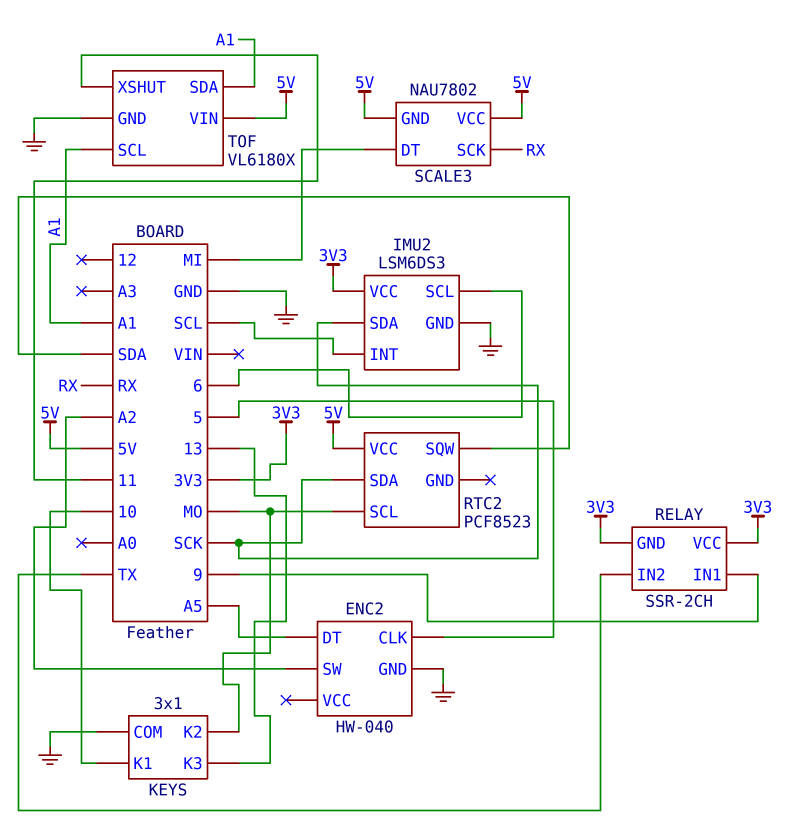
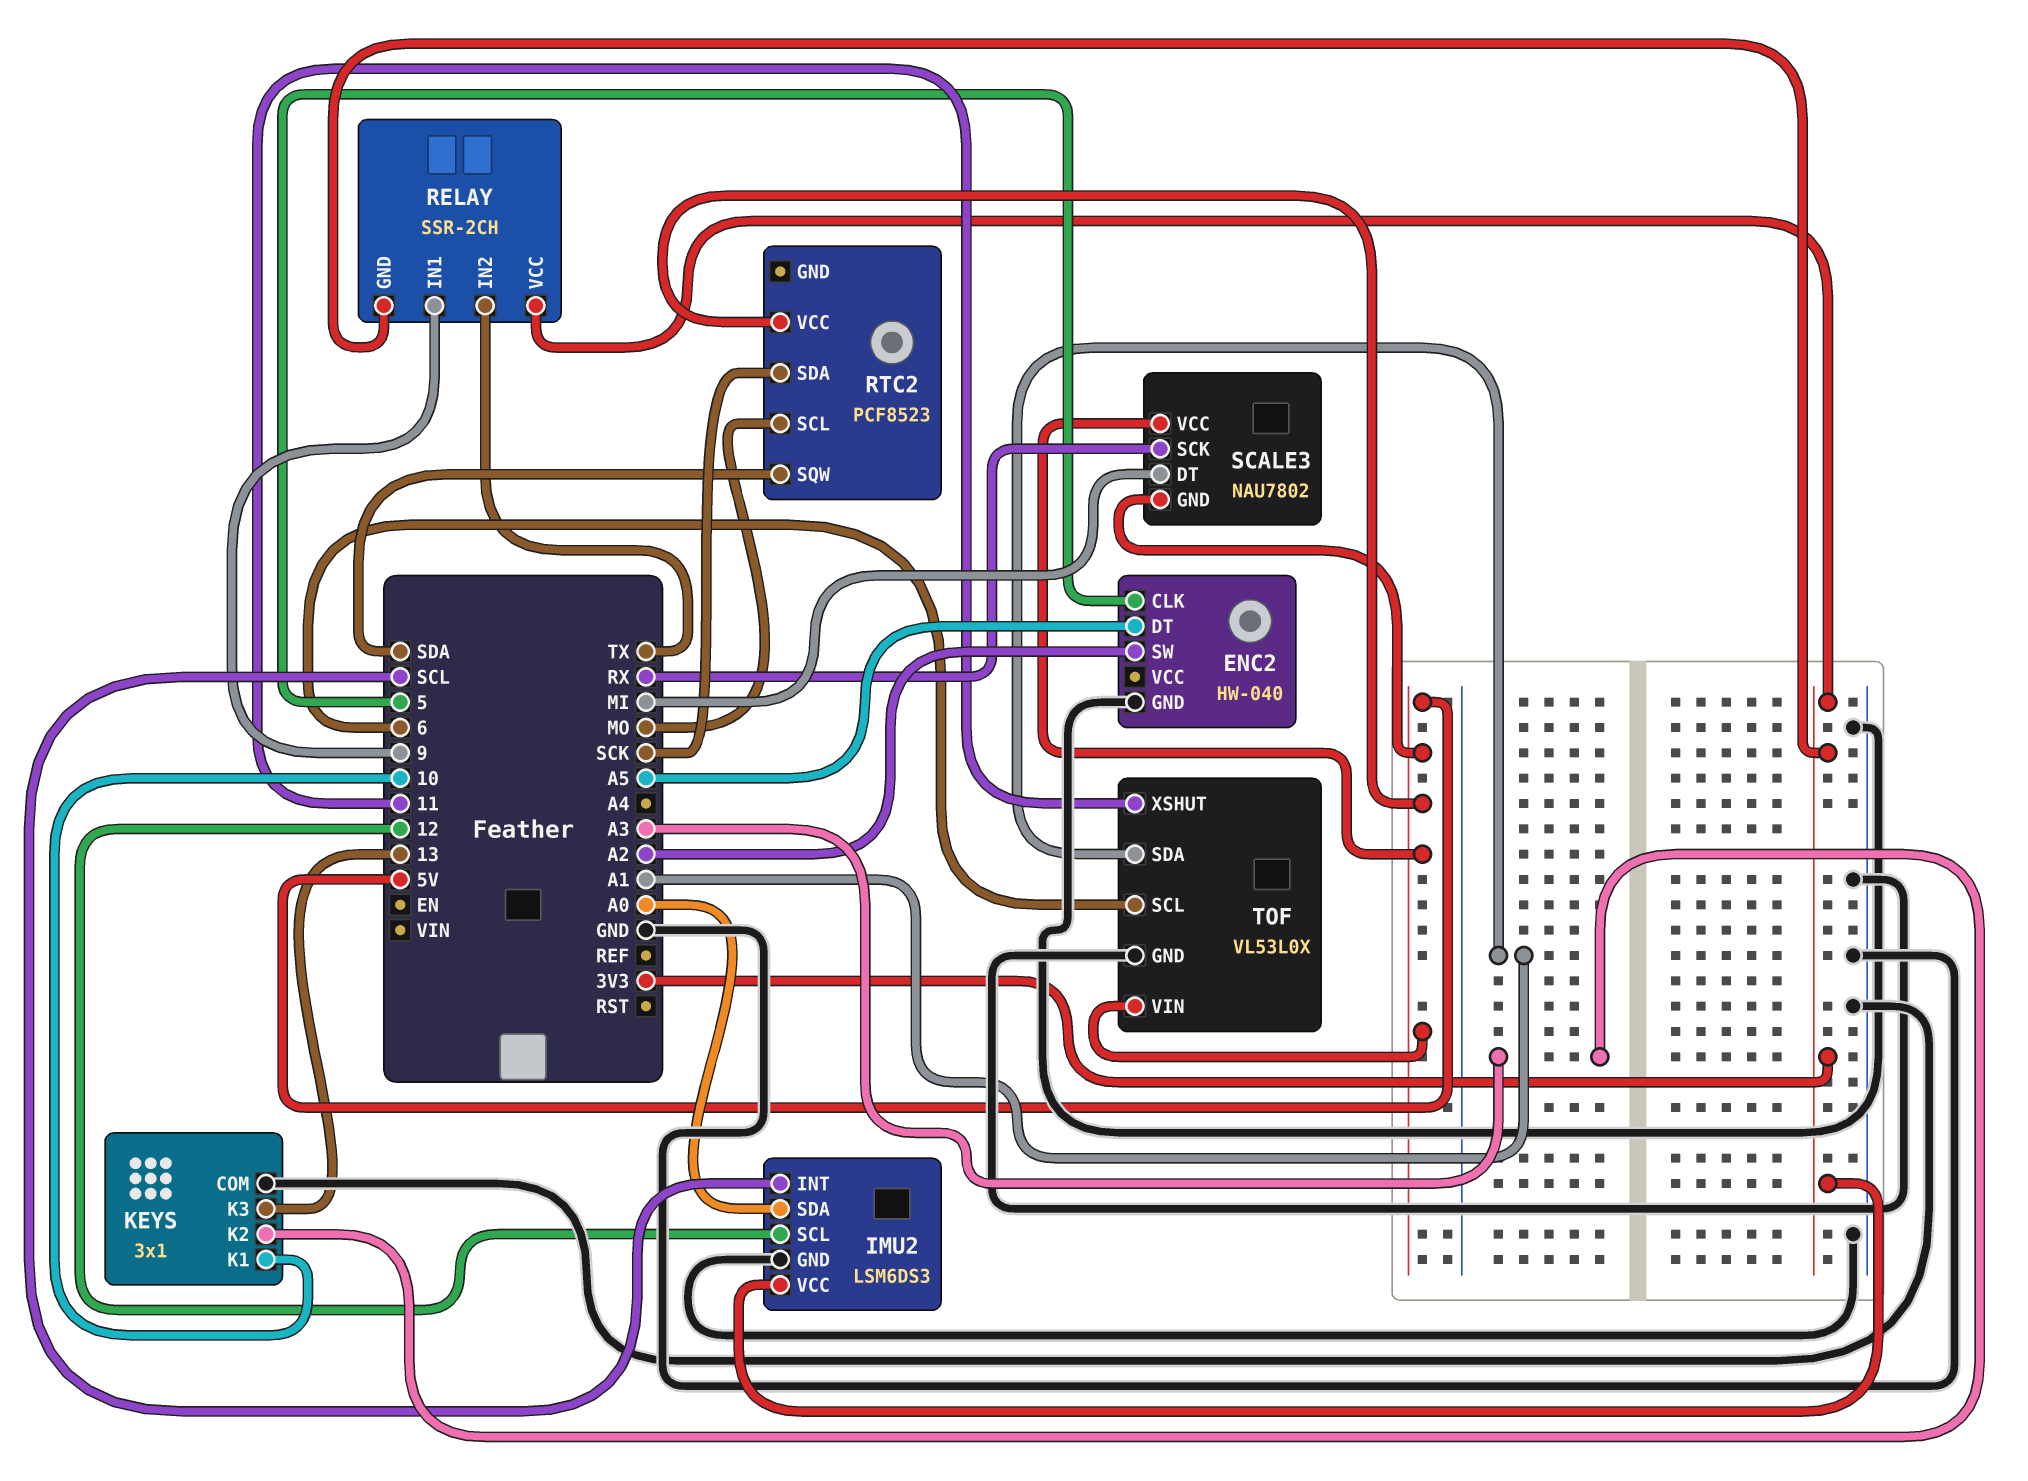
IMU2 pin SCL: 6 -> 12
IMU2 pin SDA: SCK -> A0
KEYS pin K2: MO -> A3
TOF: VL6180X -> VL53L0X
TOF pin SCL: A1 -> 6

